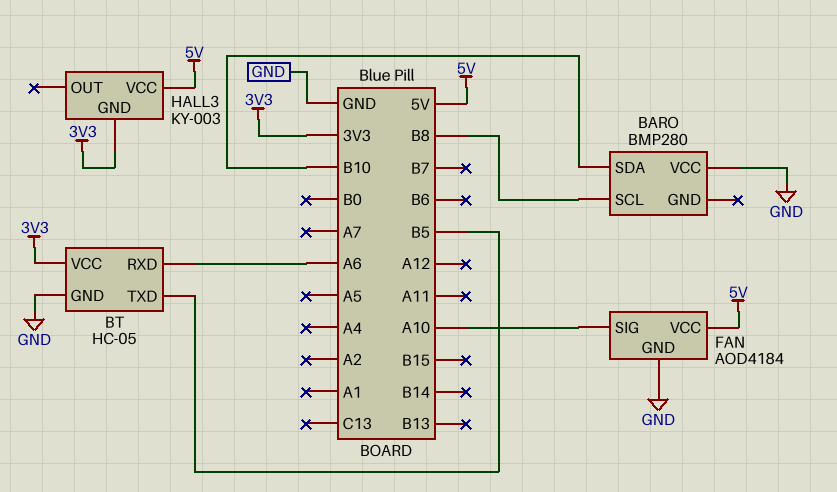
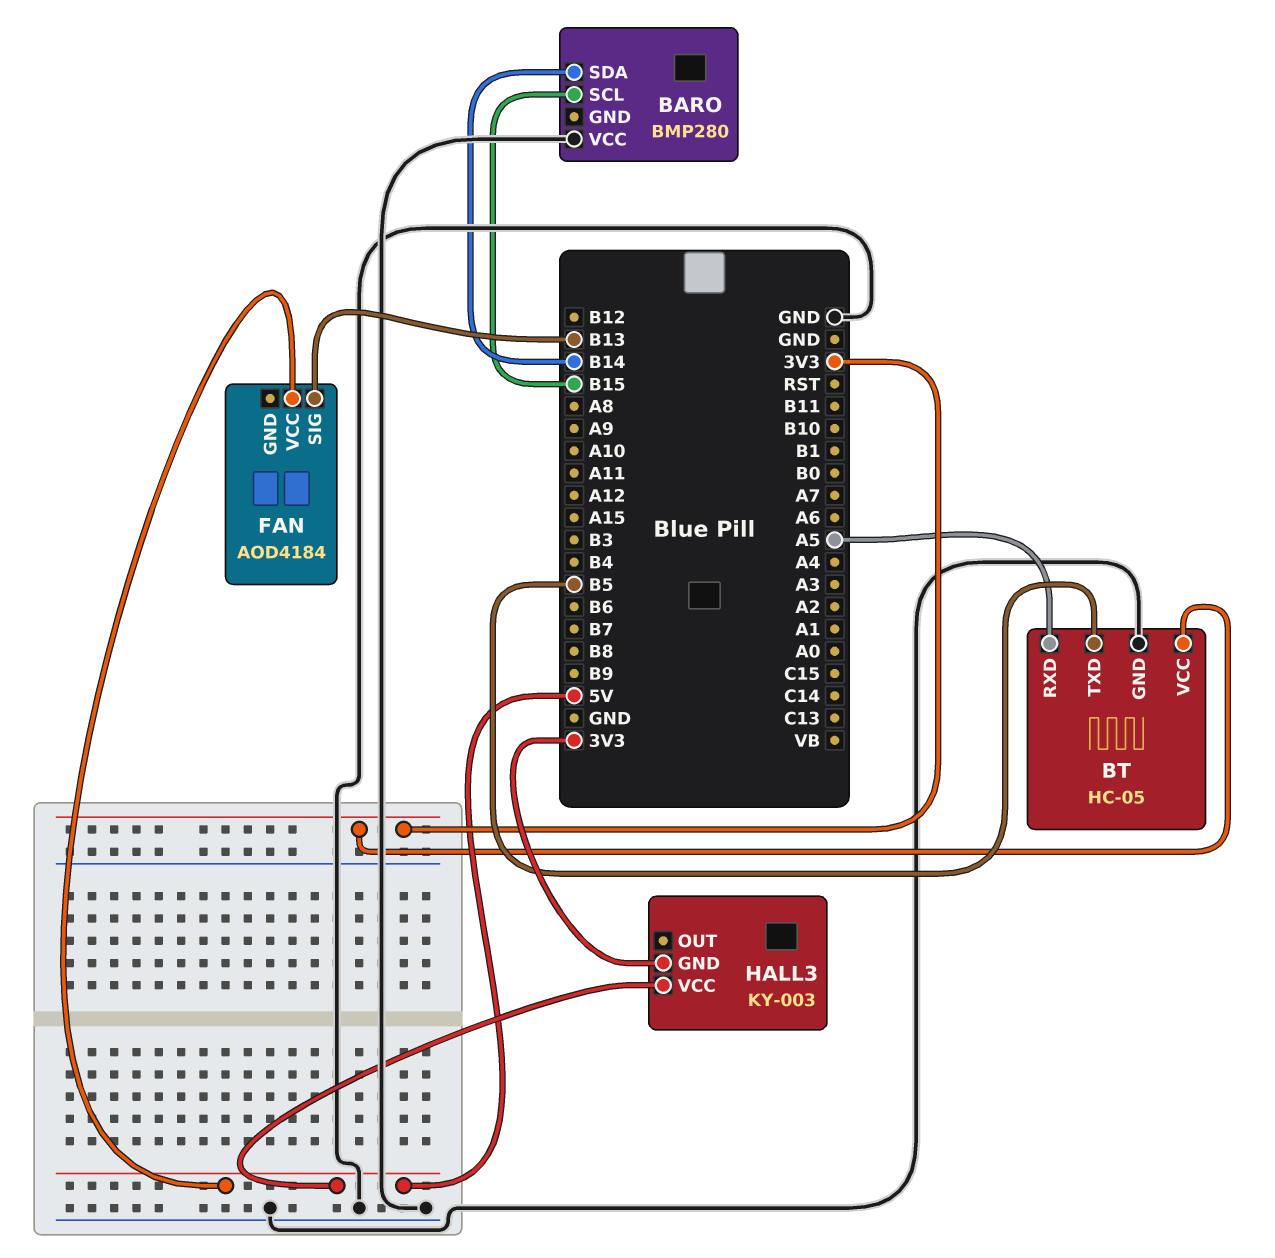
BARO pin SCL: B8 -> B15
BARO pin SDA: B10 -> B14
BT pin RXD: A6 -> A5
FAN pin GND: GND -> none
FAN pin SIG: A10 -> B13

